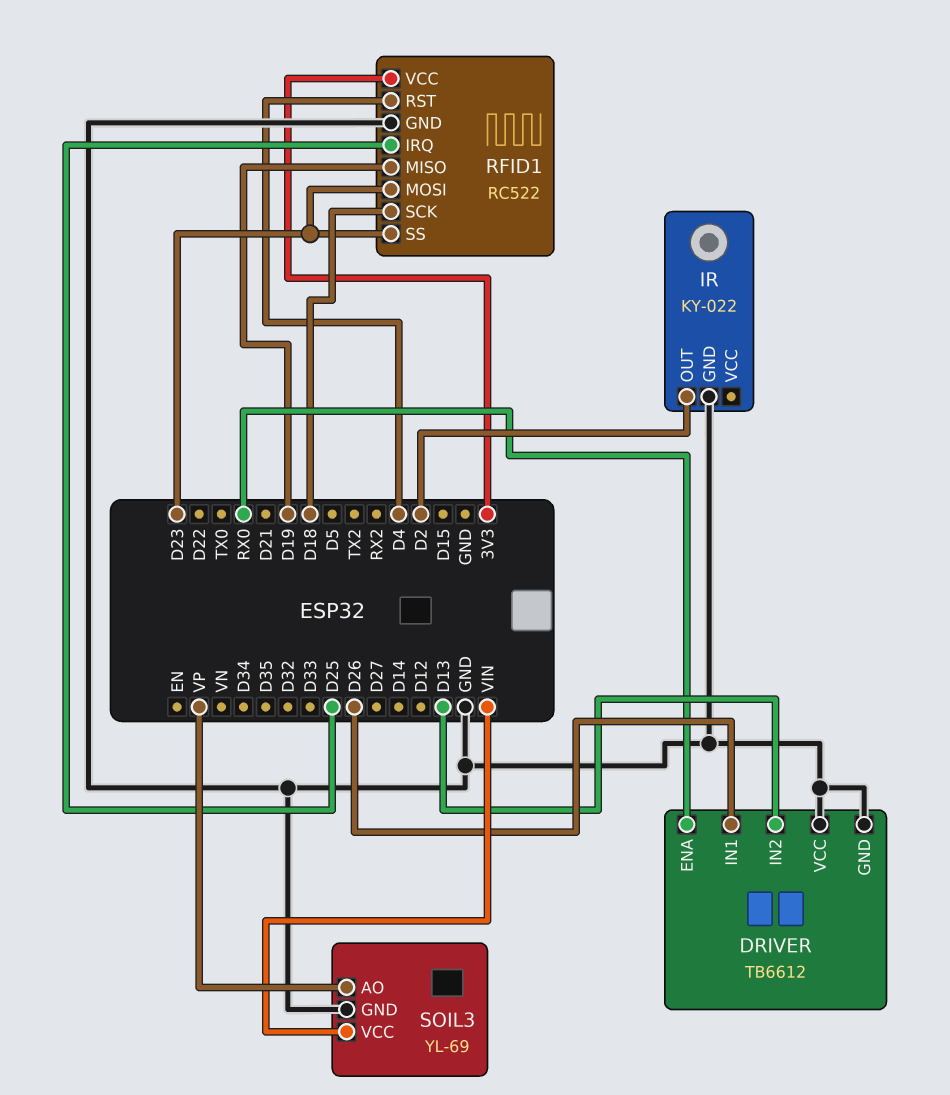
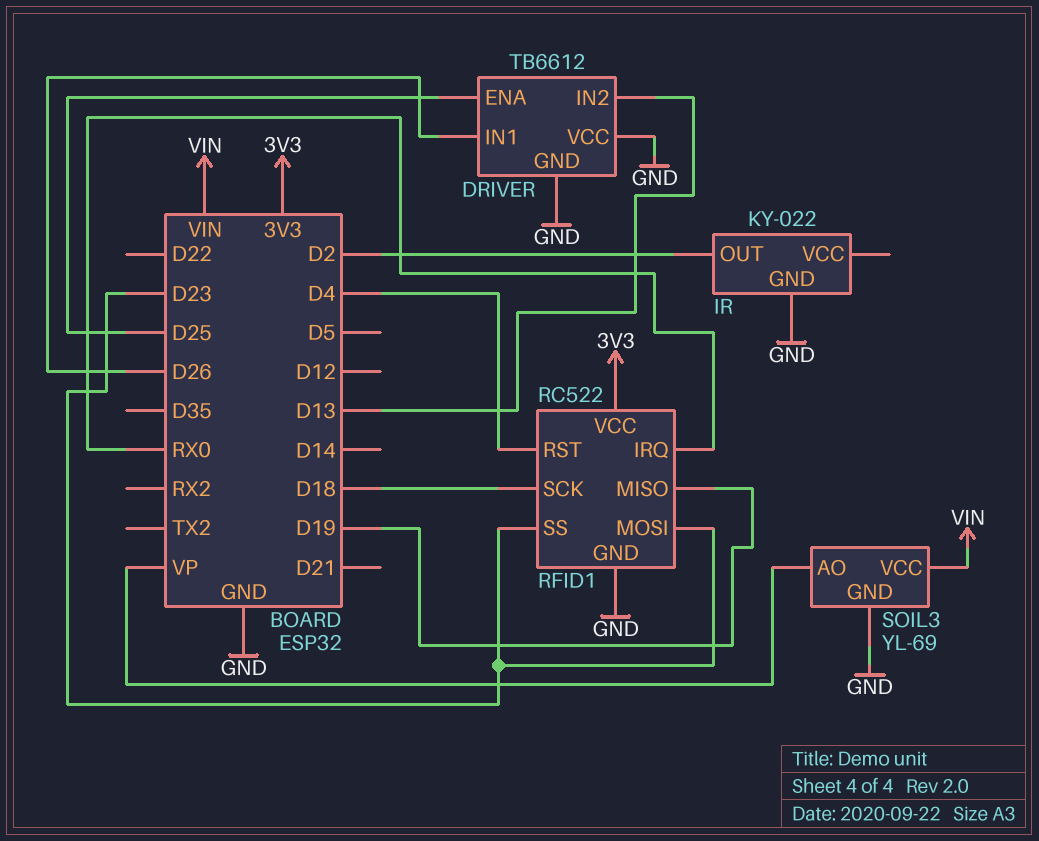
DRIVER pin ENA: RX0 -> D25
RFID1 pin IRQ: D25 -> RX0

